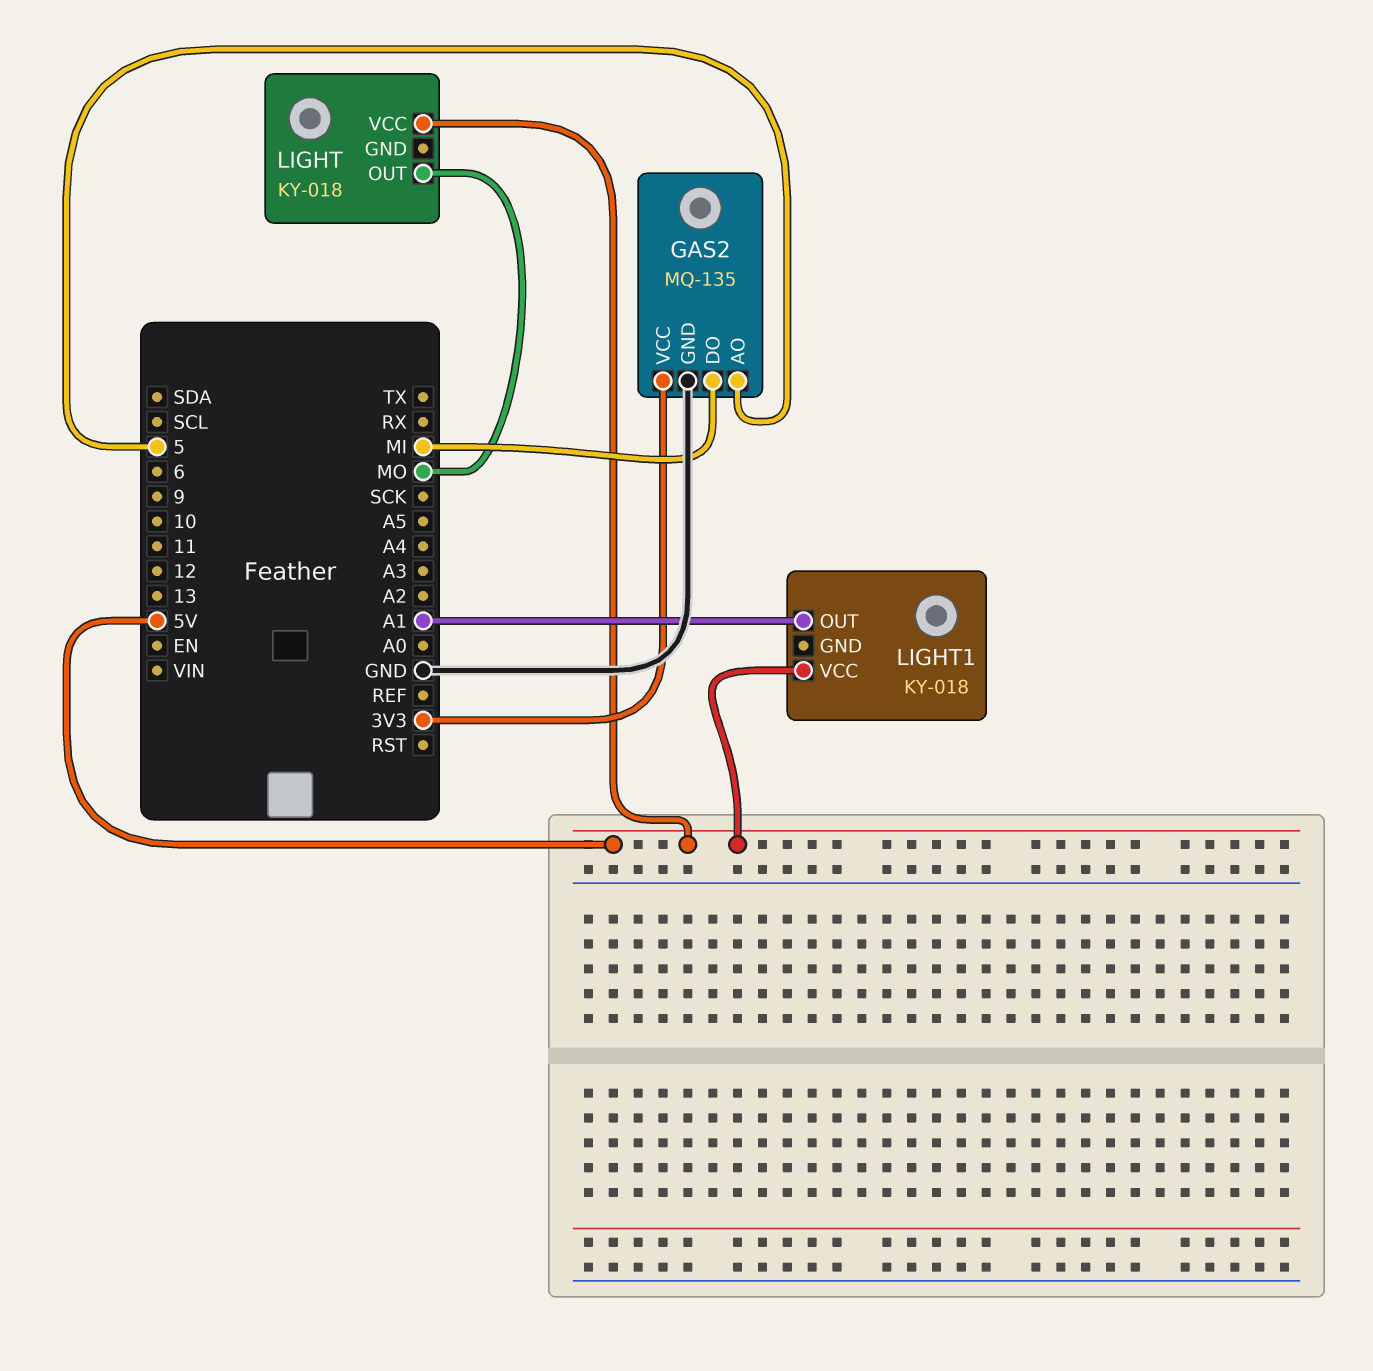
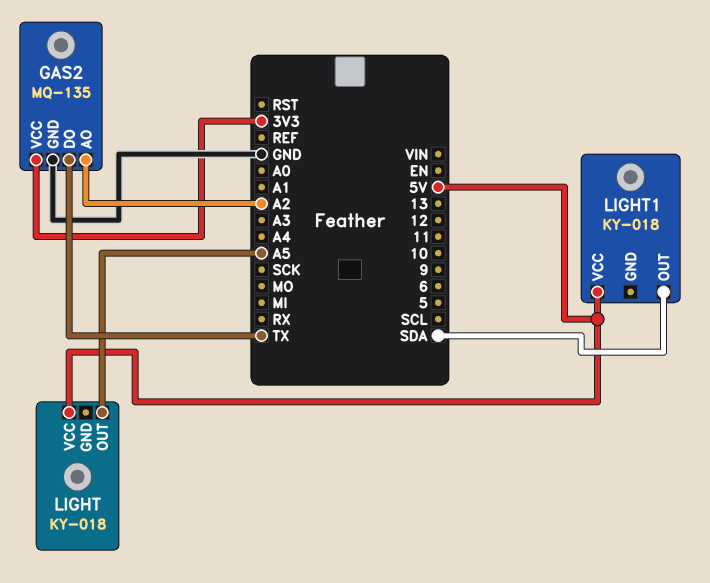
GAS2 pin AO: 5 -> A2
GAS2 pin DO: MI -> TX
LIGHT pin OUT: MO -> A5
LIGHT1 pin OUT: A1 -> SDA

